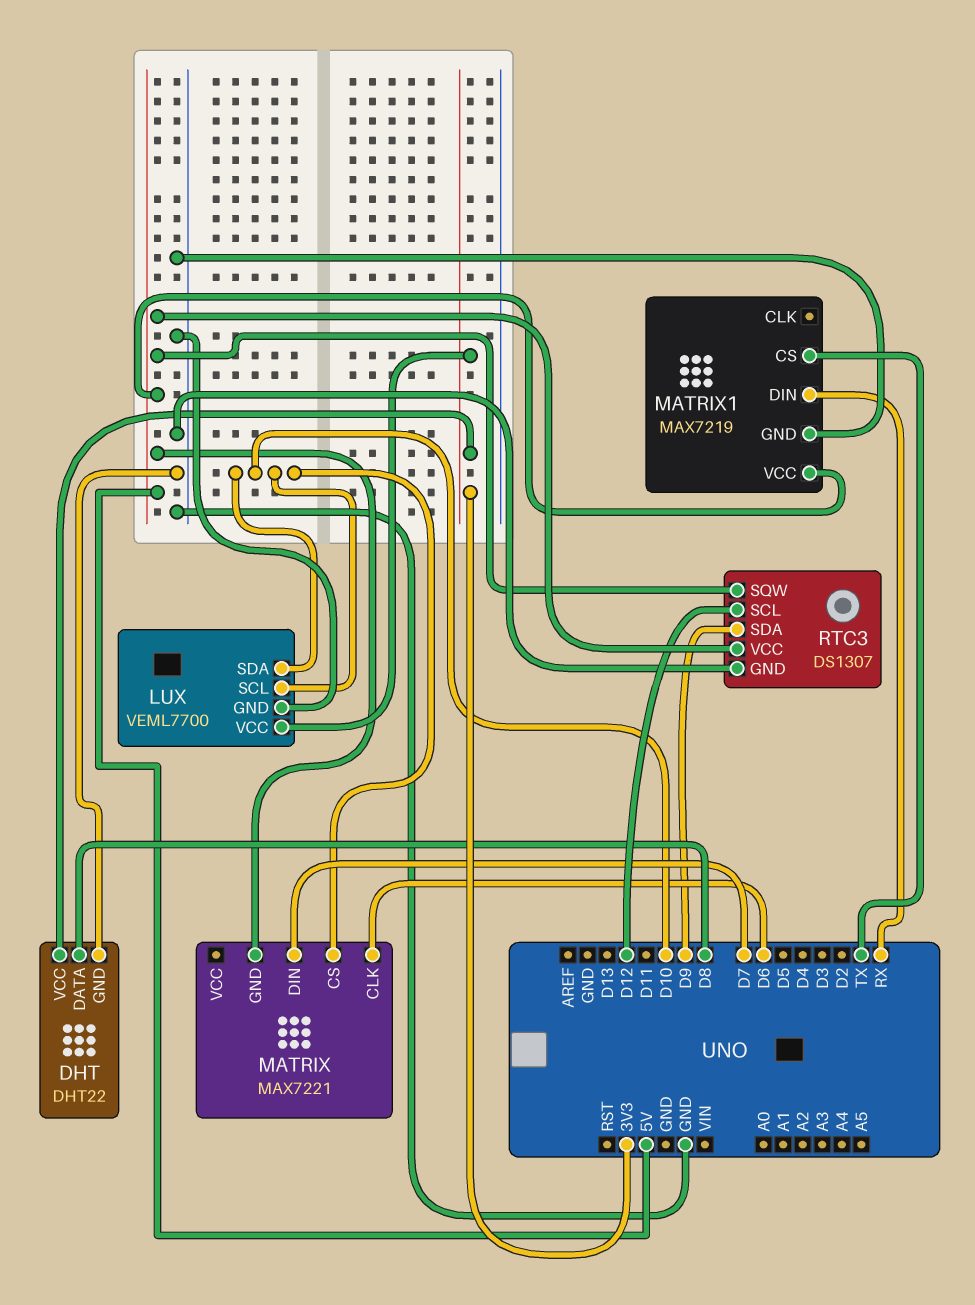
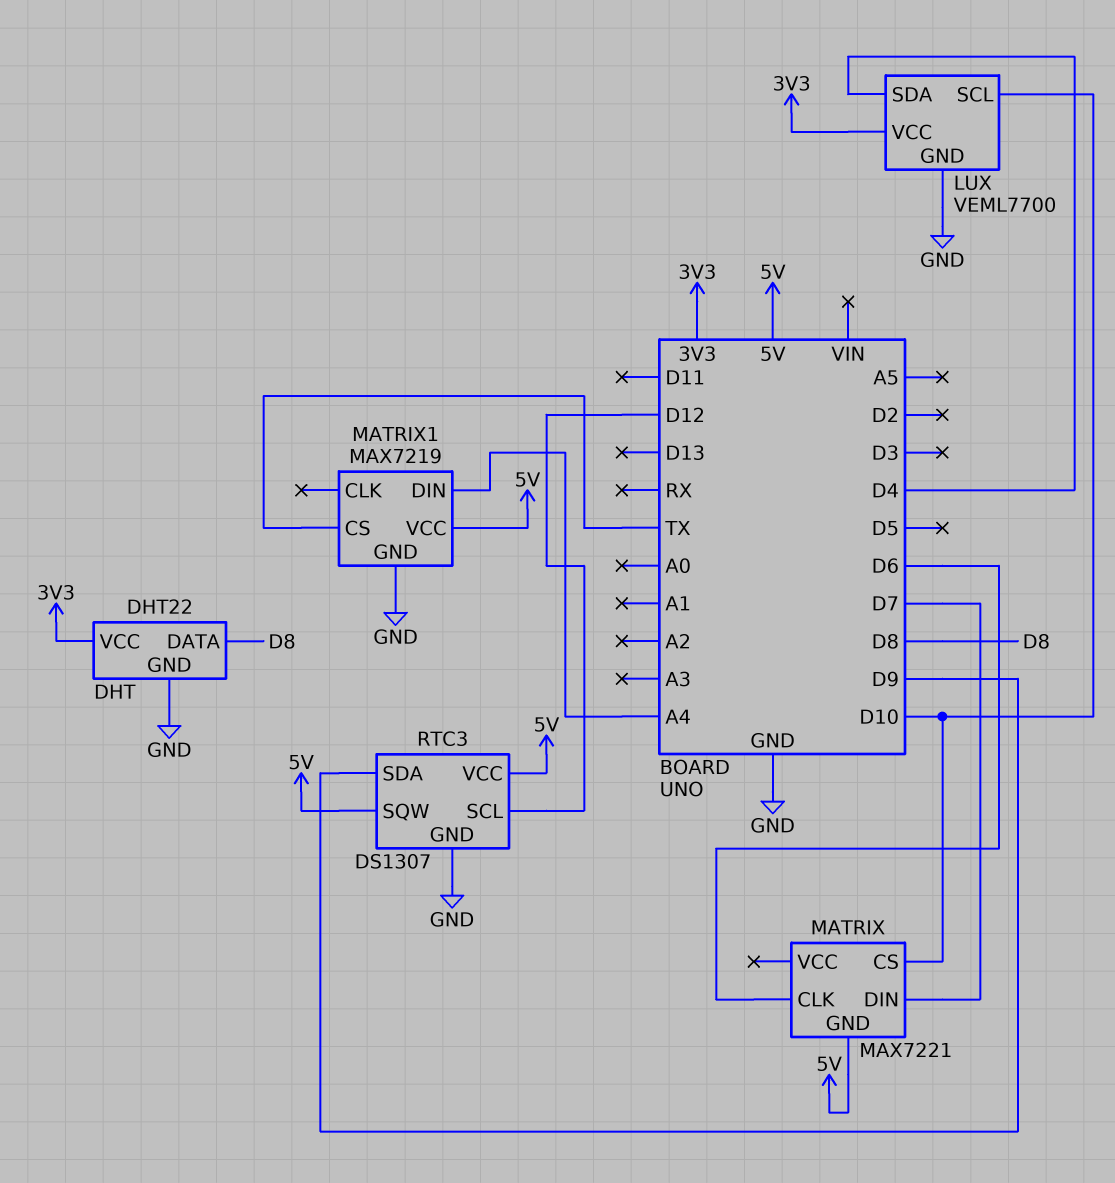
LUX pin SDA: D10 -> D4
MATRIX1 pin DIN: RX -> A4

